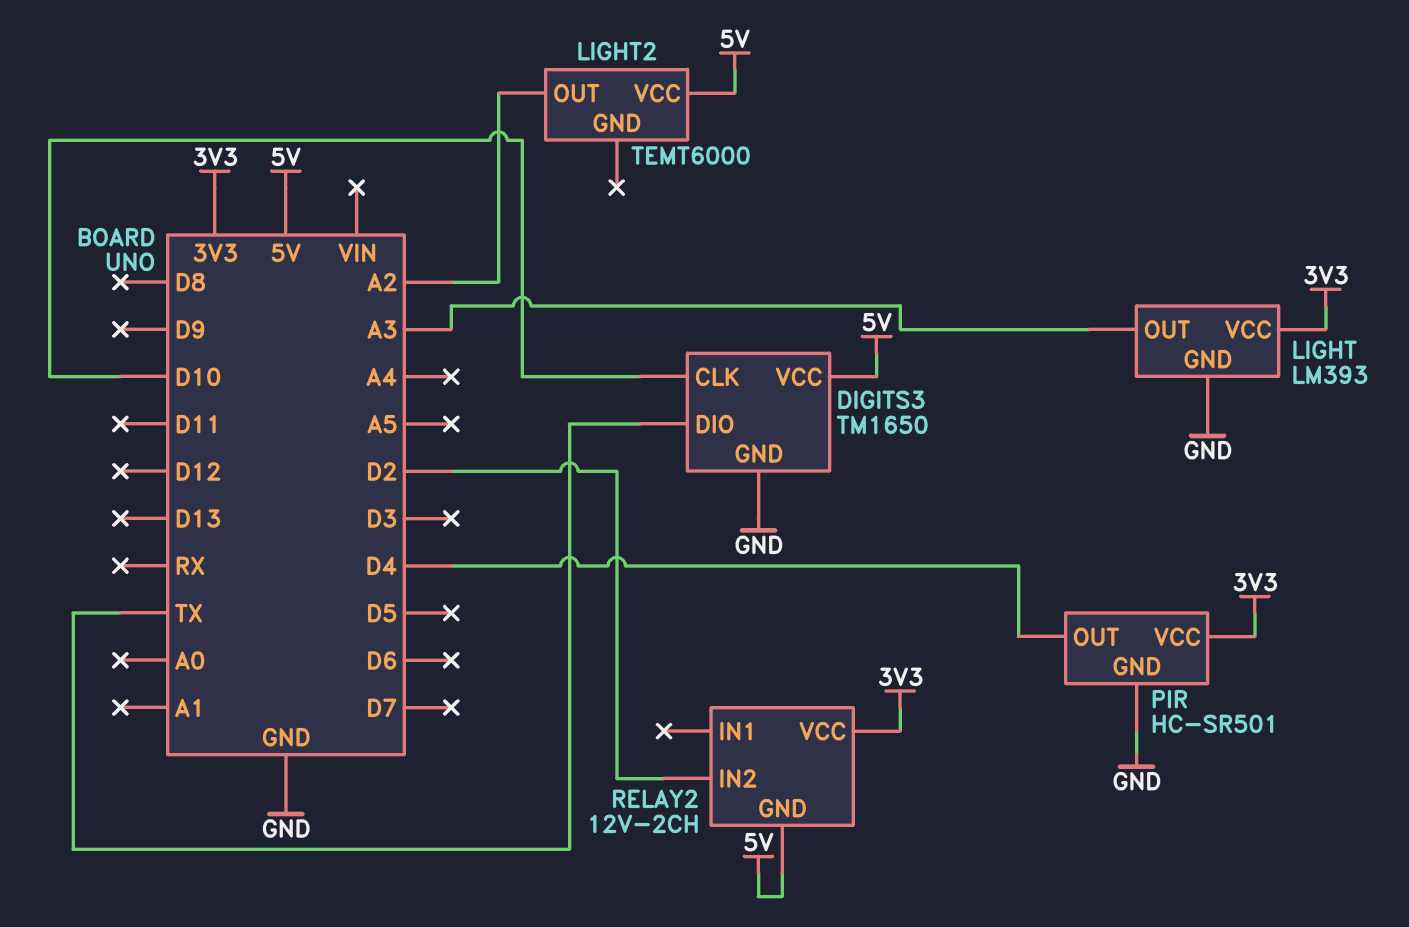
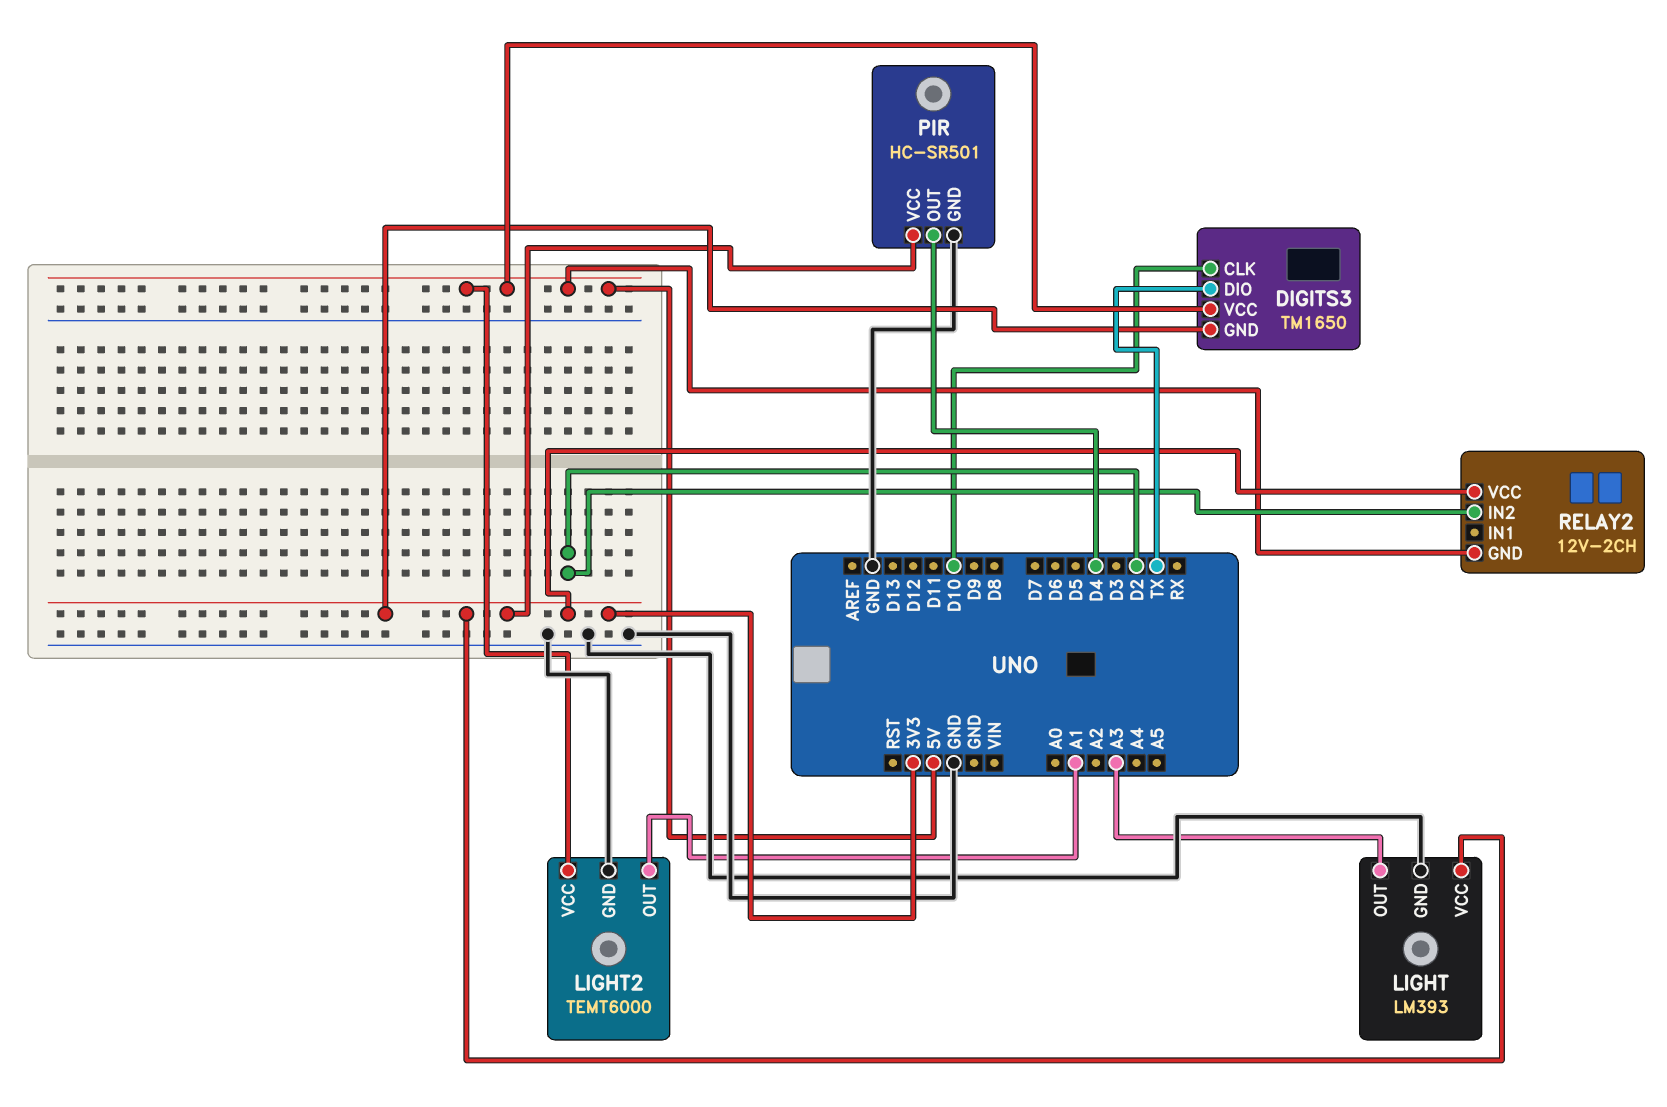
DIGITS3 pin GND: GND -> 3V3
LIGHT2 pin GND: none -> GND
LIGHT2 pin OUT: A2 -> A1

